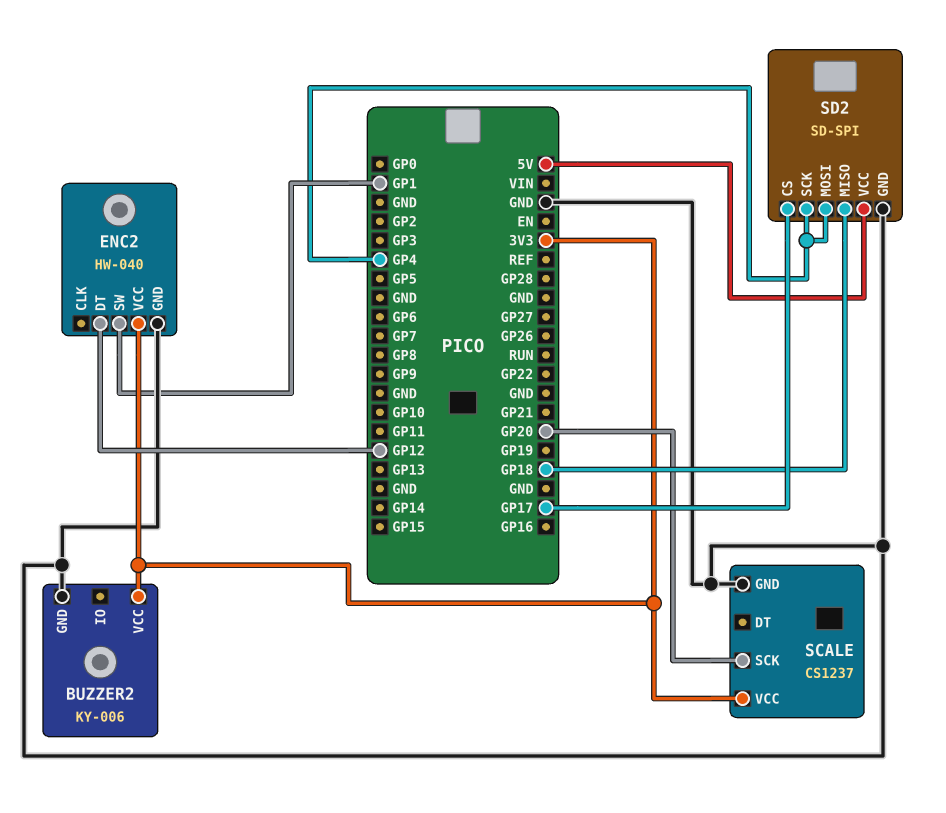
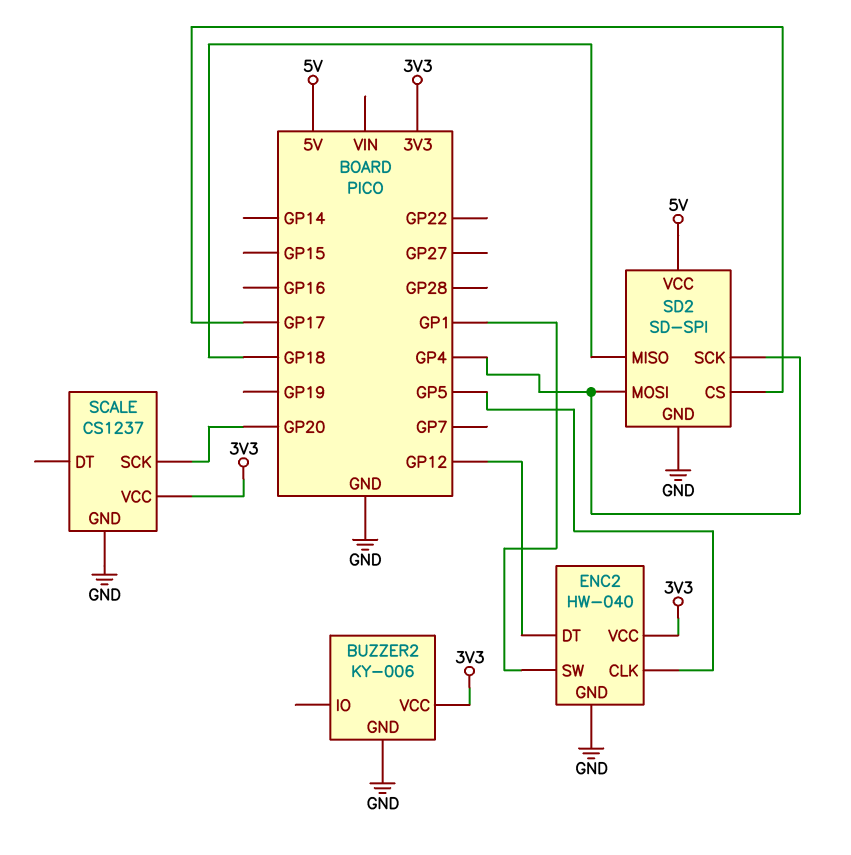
ENC2 pin CLK: none -> GP5

